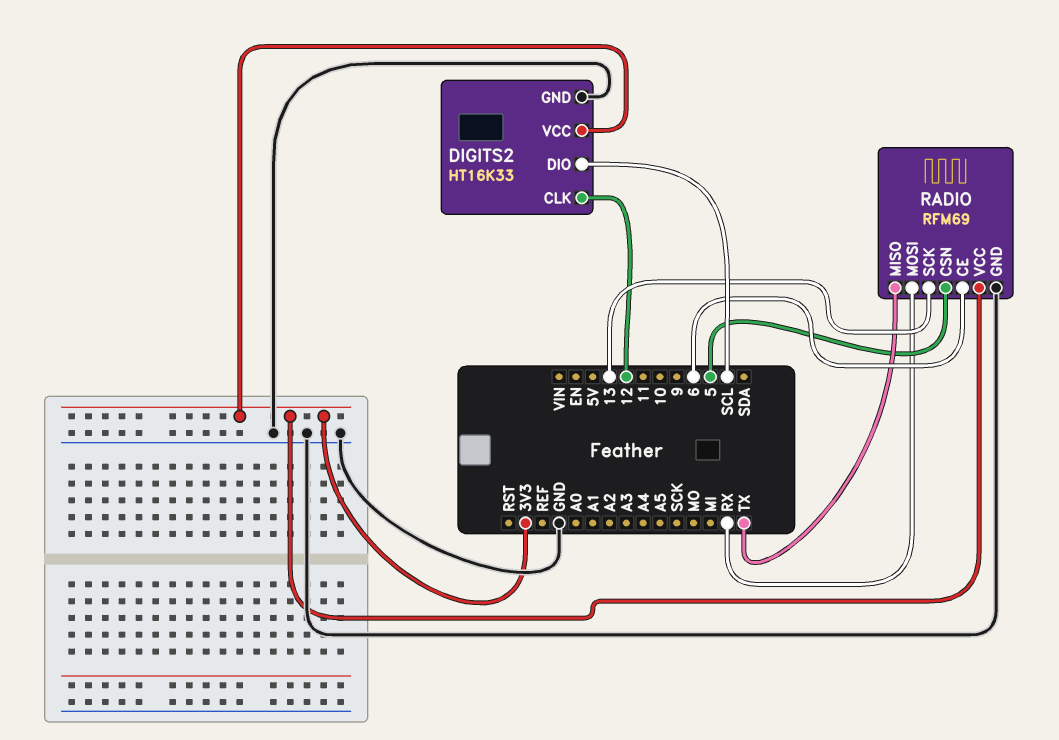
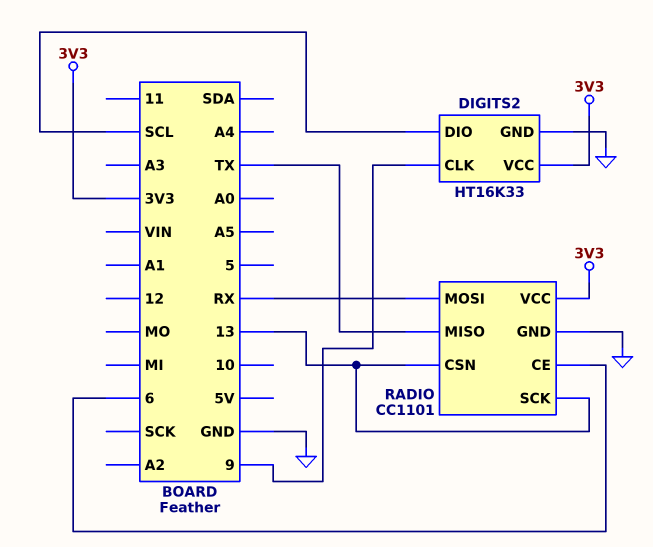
DIGITS2 pin CLK: 12 -> 9
RADIO: RFM69 -> CC1101
RADIO pin CSN: 5 -> 13

